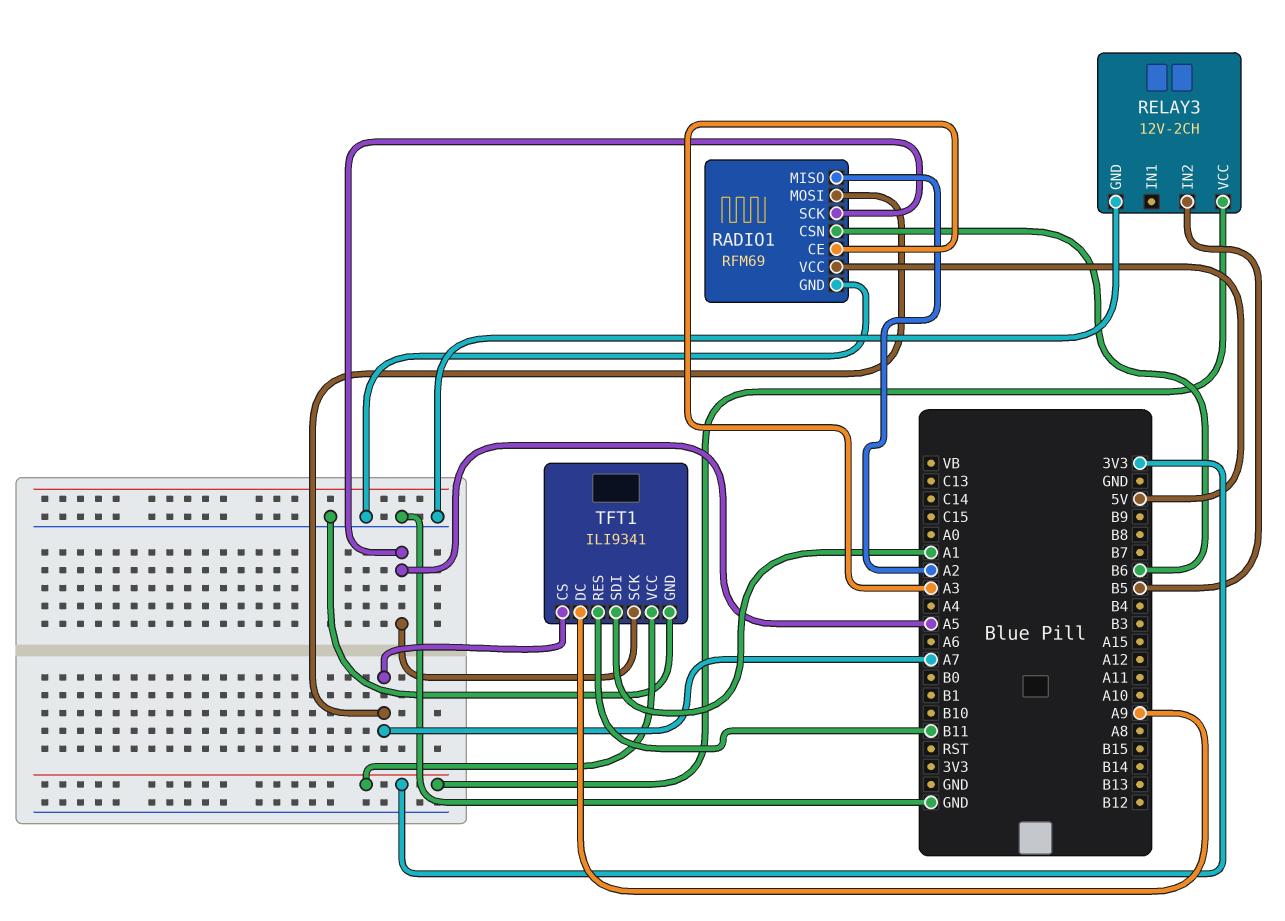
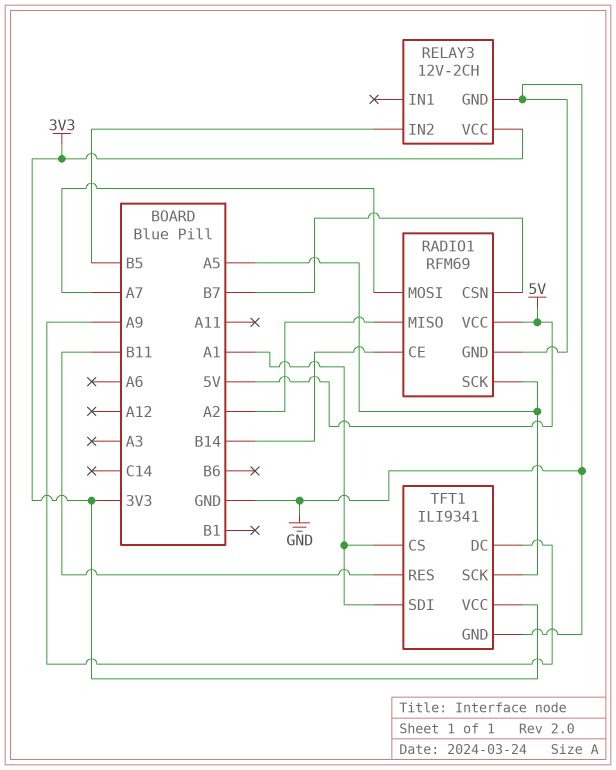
RADIO1 pin CE: A3 -> B14
RADIO1 pin CSN: B6 -> B7
TFT1 pin CS: A7 -> A1

